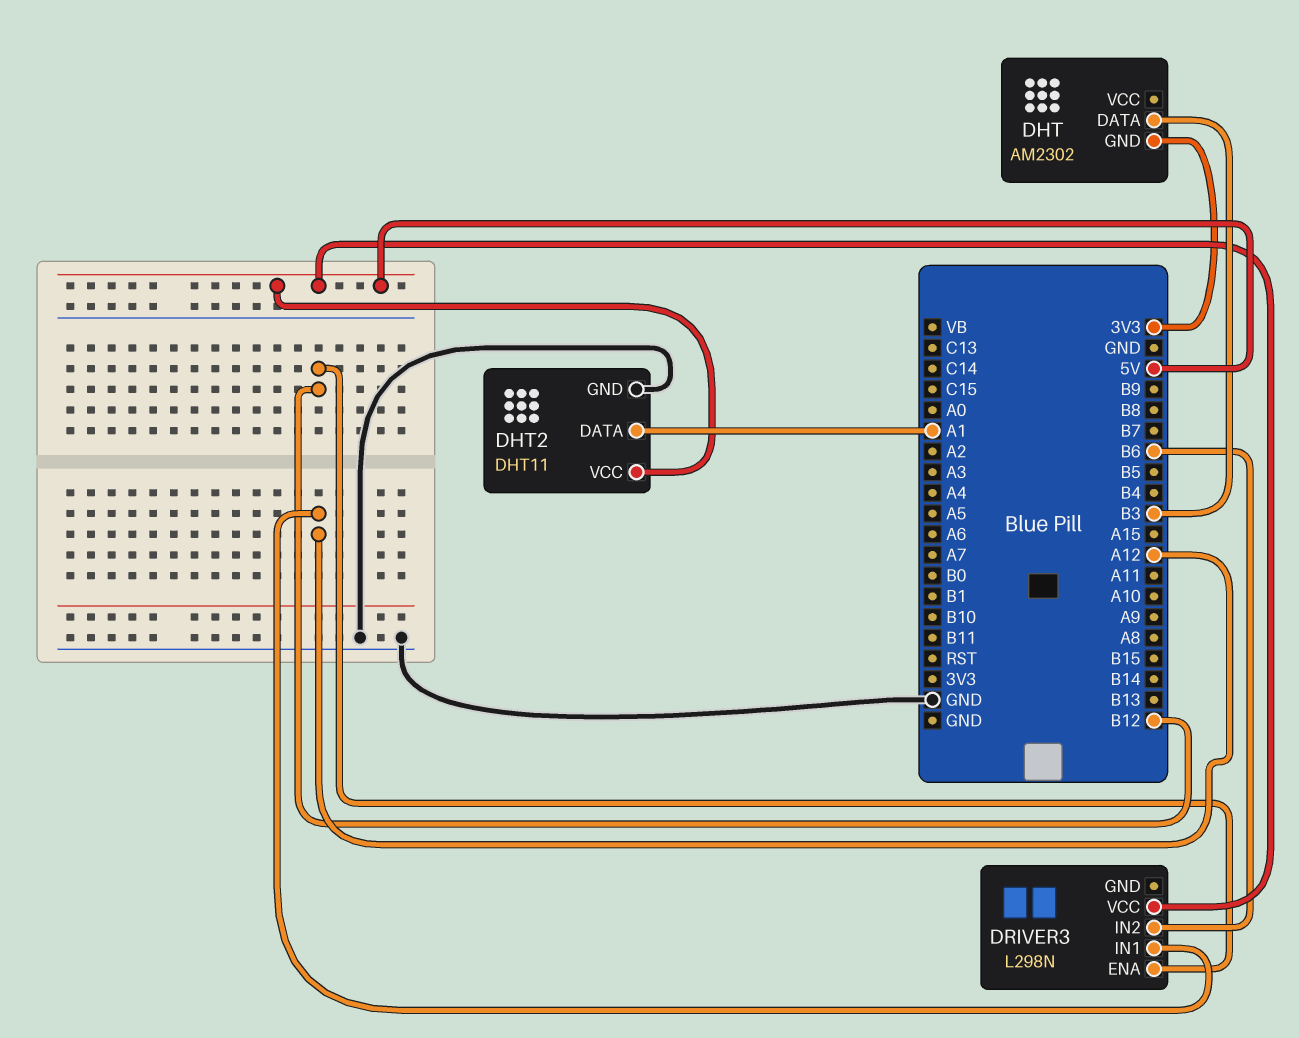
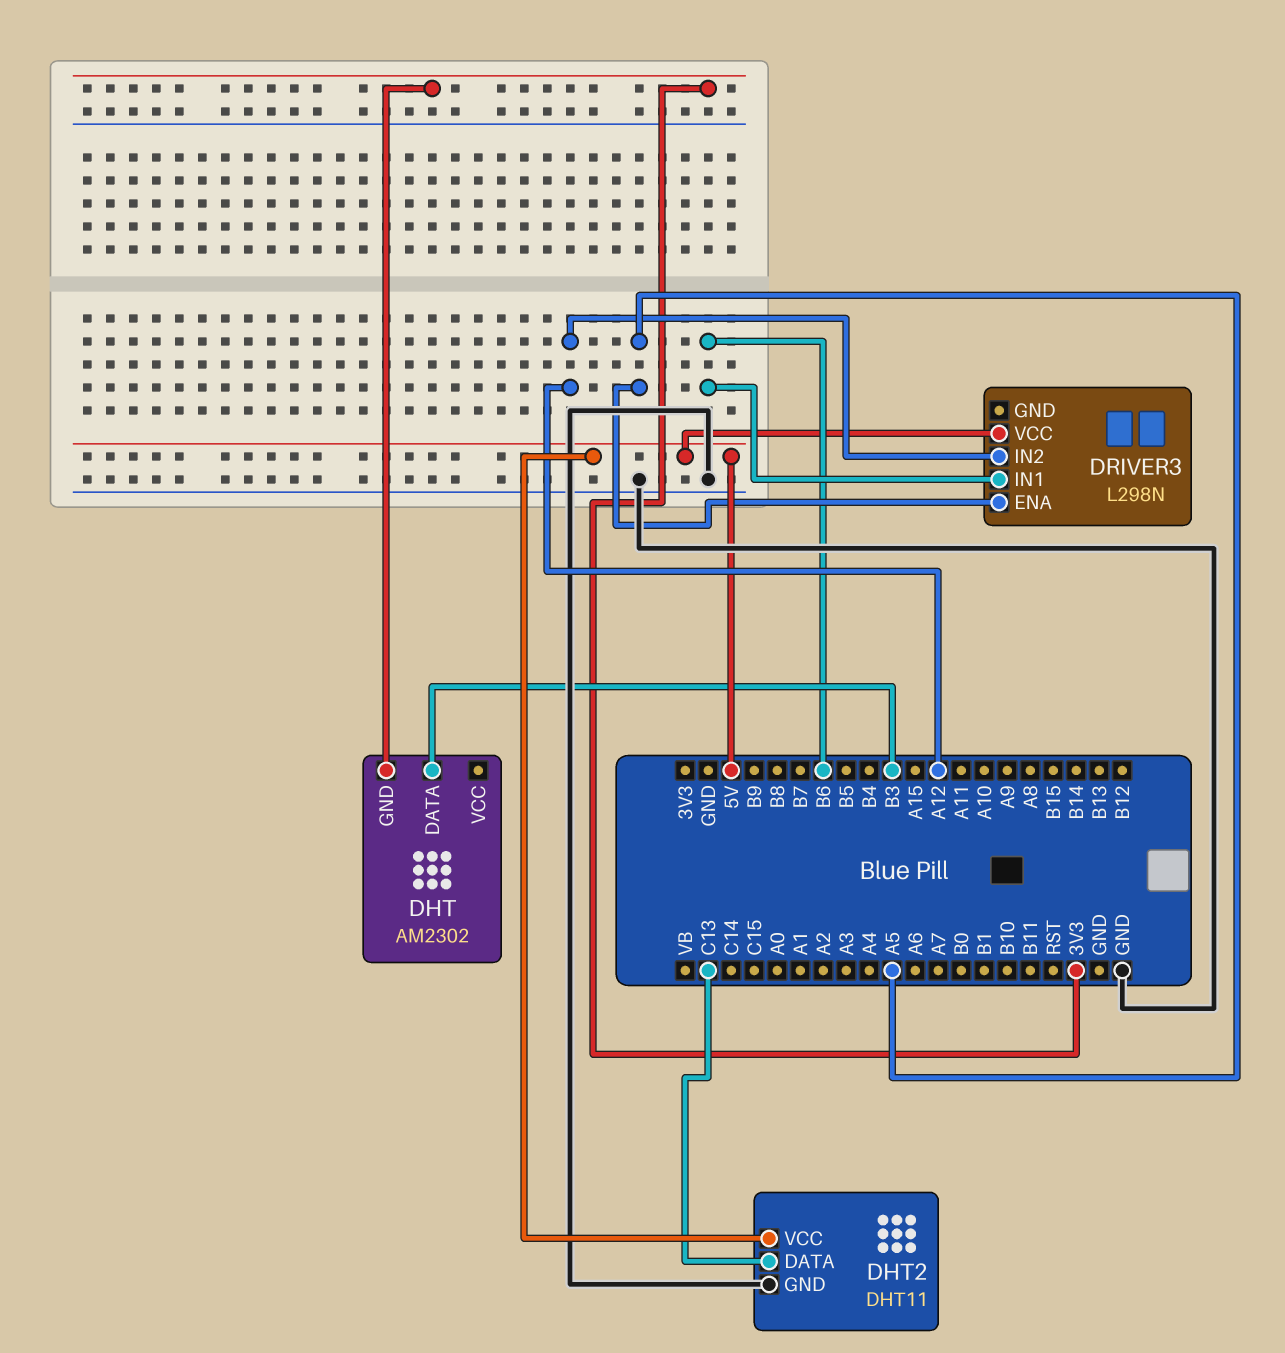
DHT2 pin DATA: A1 -> C13
DRIVER3 pin ENA: B12 -> A5
DRIVER3 pin IN1: A12 -> B6
DRIVER3 pin IN2: B6 -> A12

